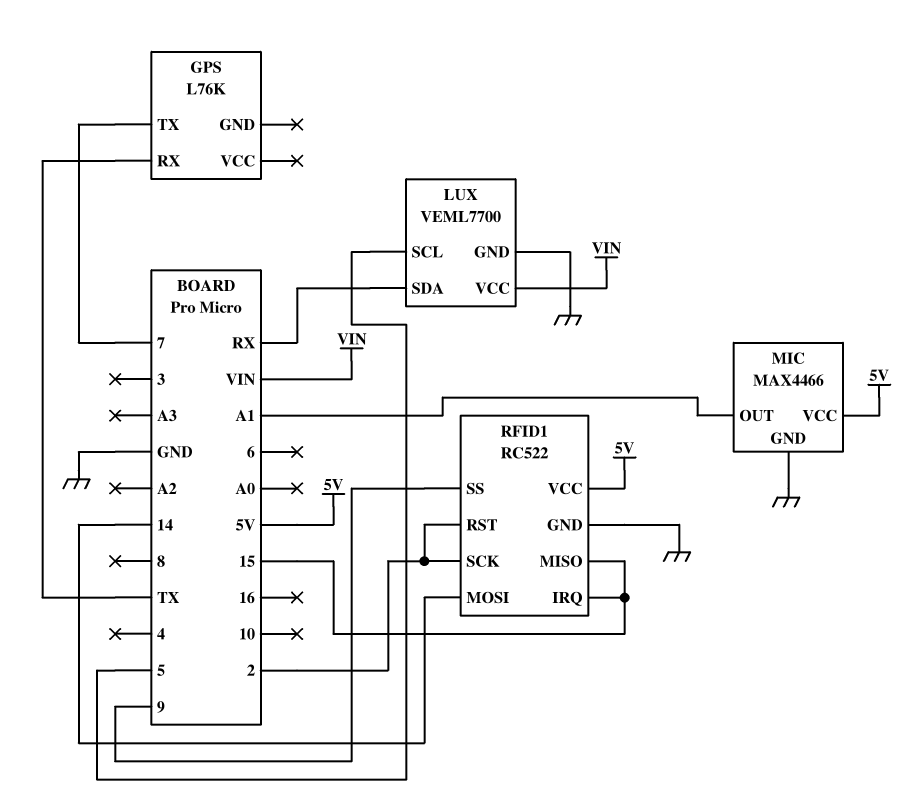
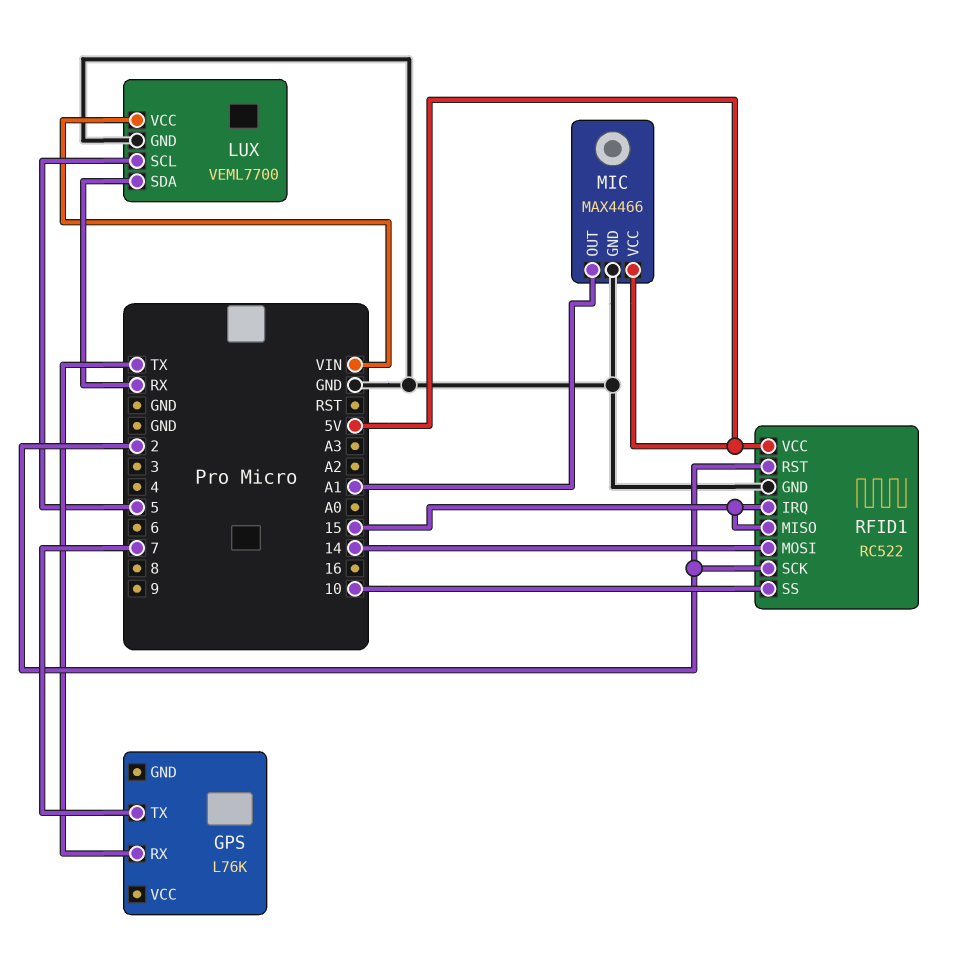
RFID1 pin SS: 9 -> 10

